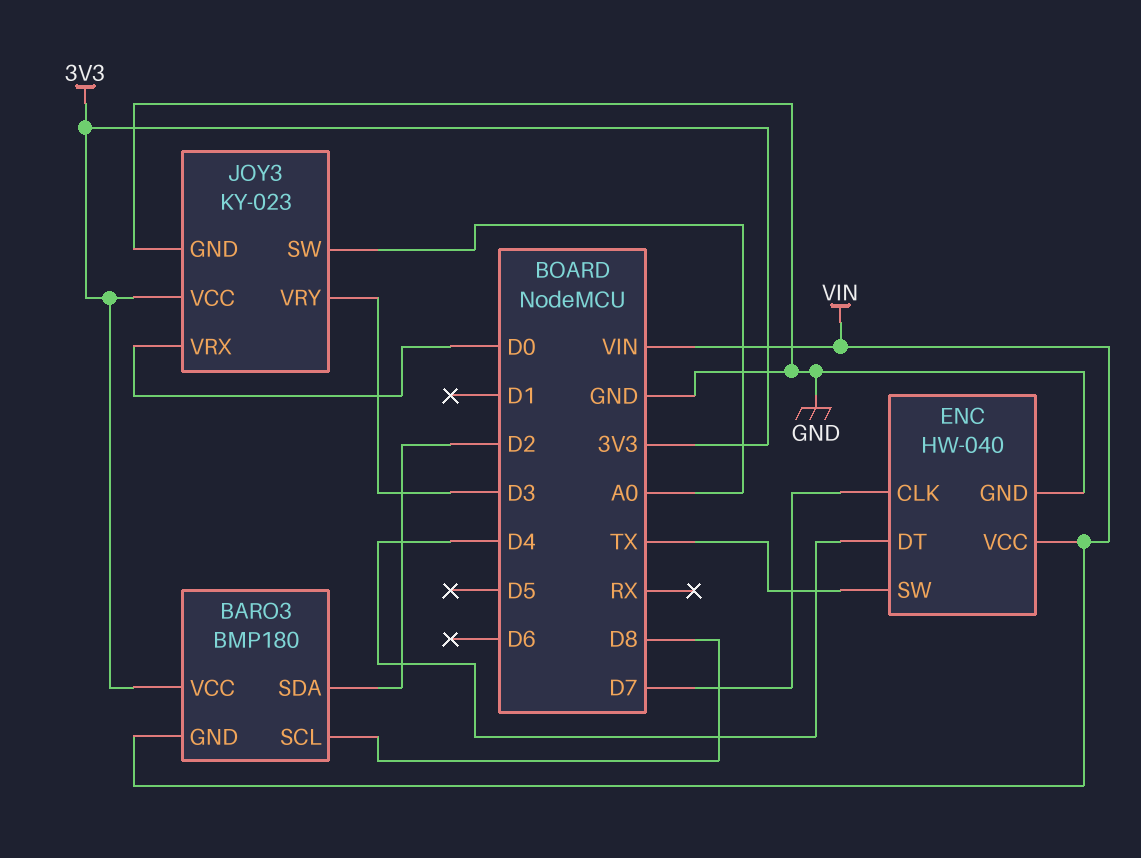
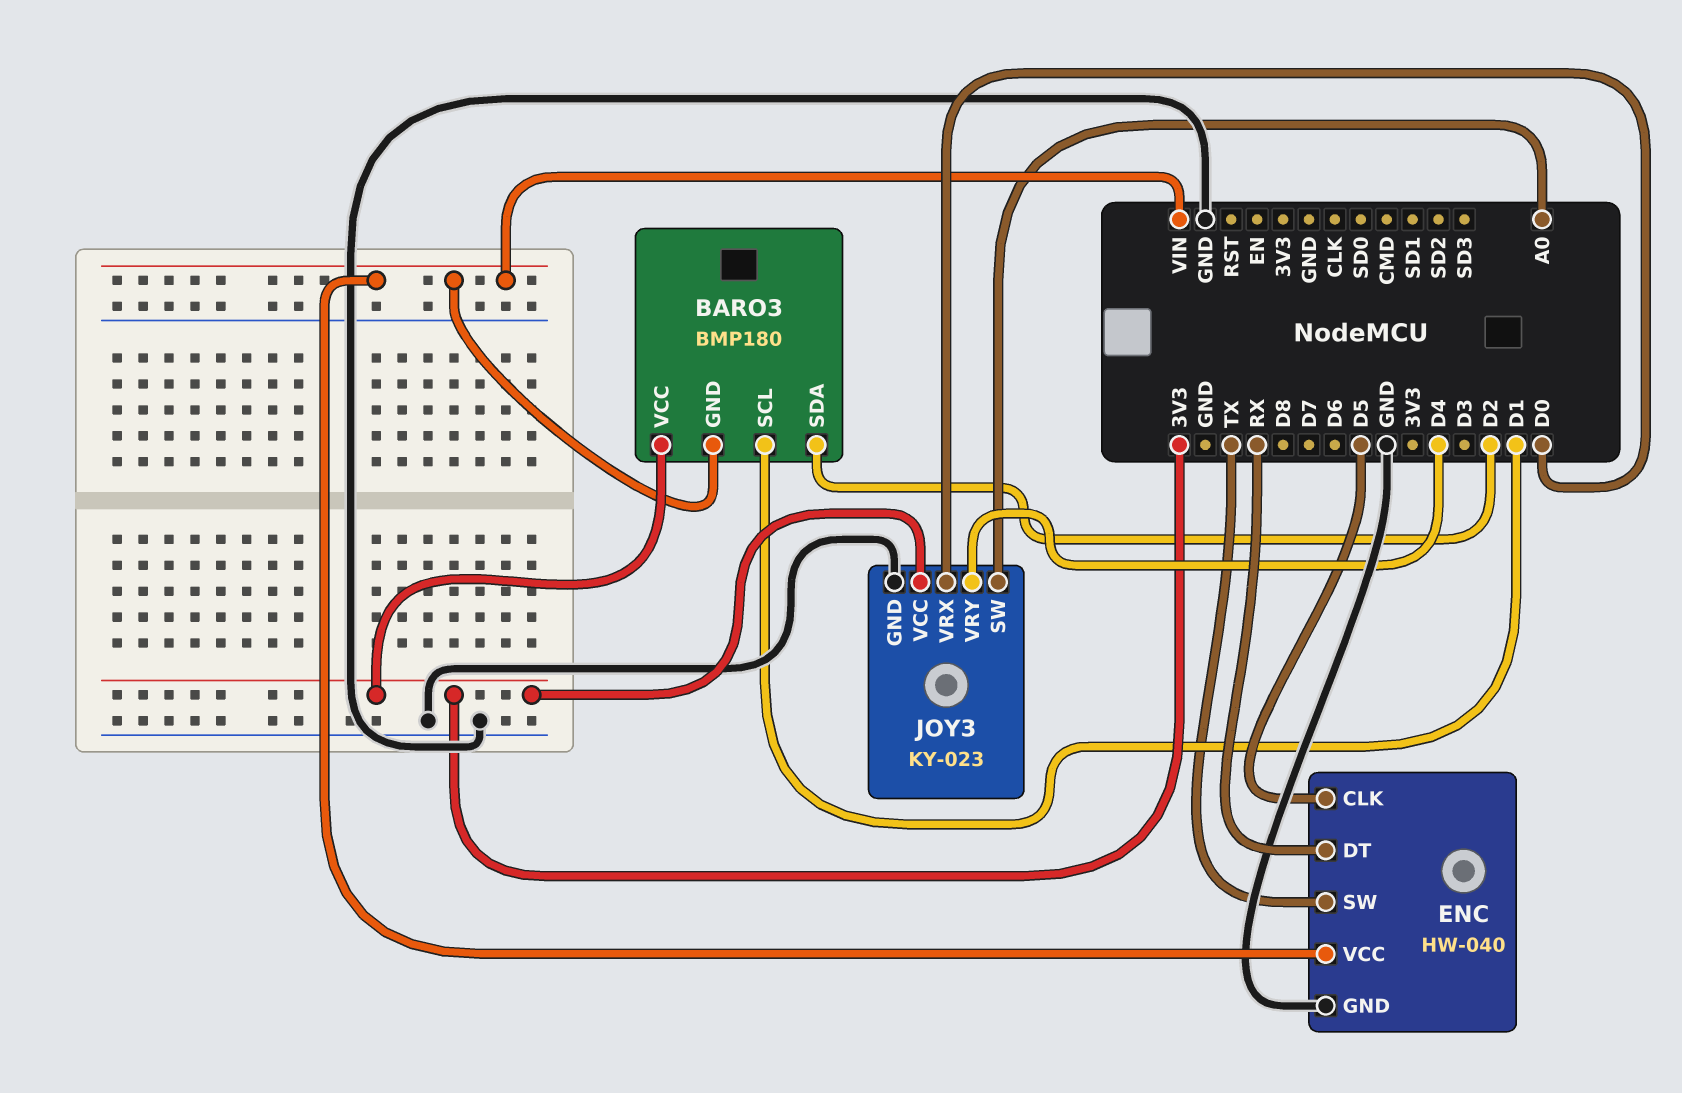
BARO3 pin SCL: D8 -> D1
ENC pin CLK: D7 -> D5
ENC pin DT: D4 -> RX
JOY3 pin VRY: D3 -> D4

